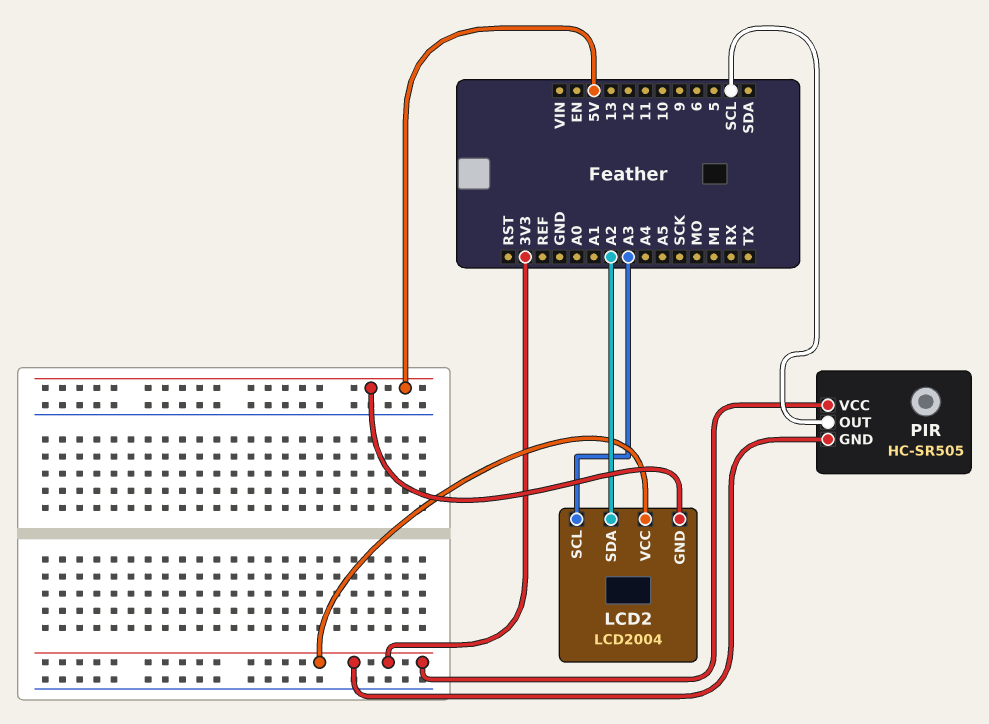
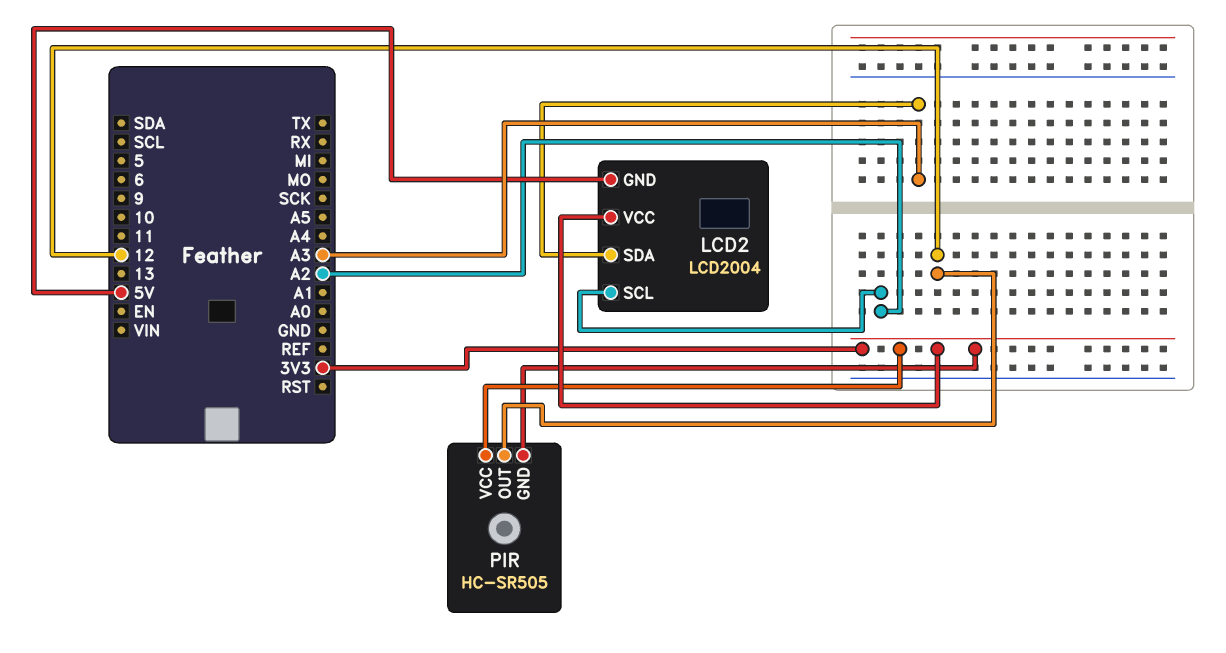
LCD2 pin SCL: A3 -> A2
LCD2 pin SDA: A2 -> A3
PIR pin OUT: SCL -> 12

